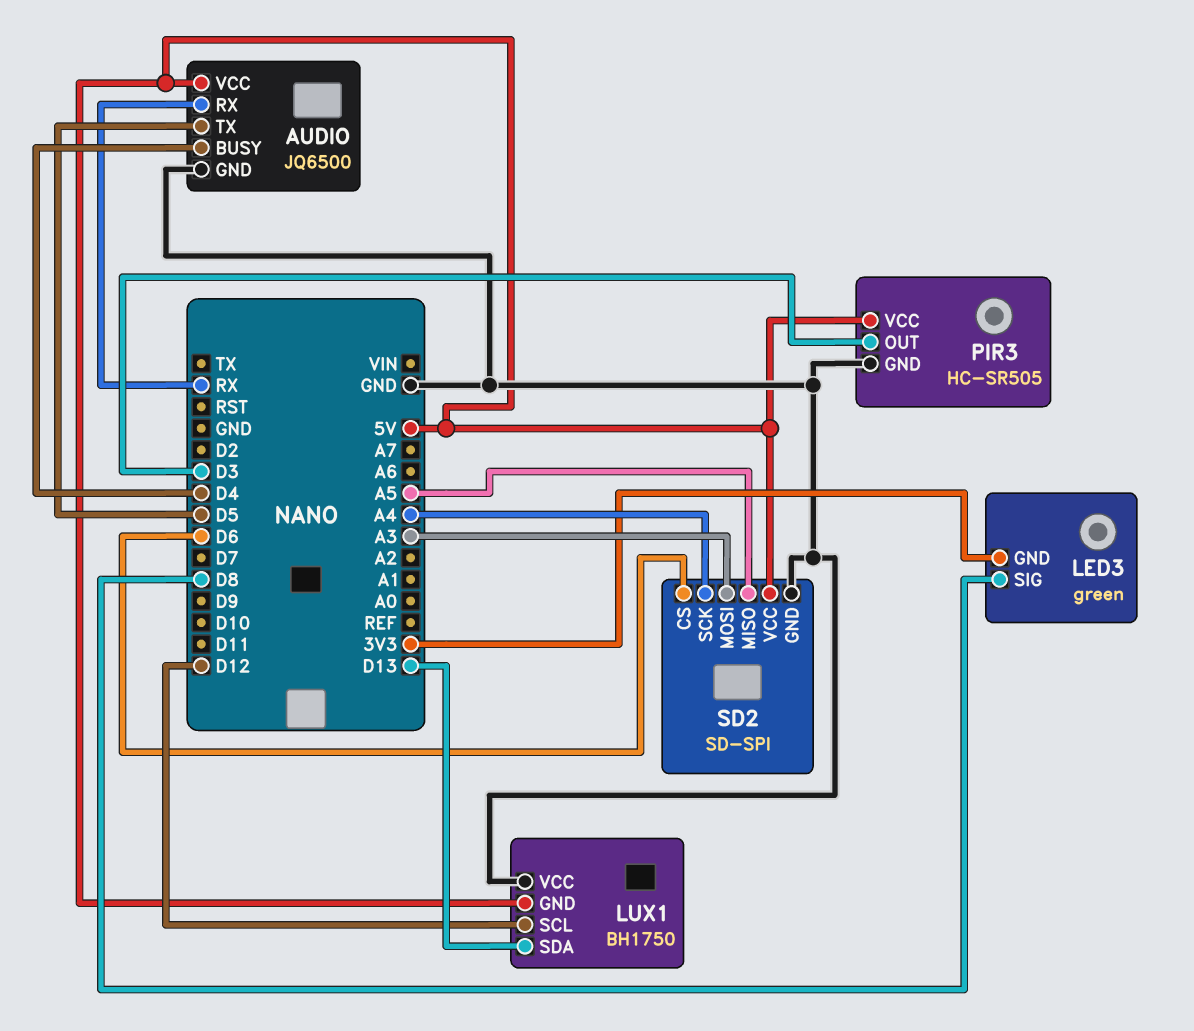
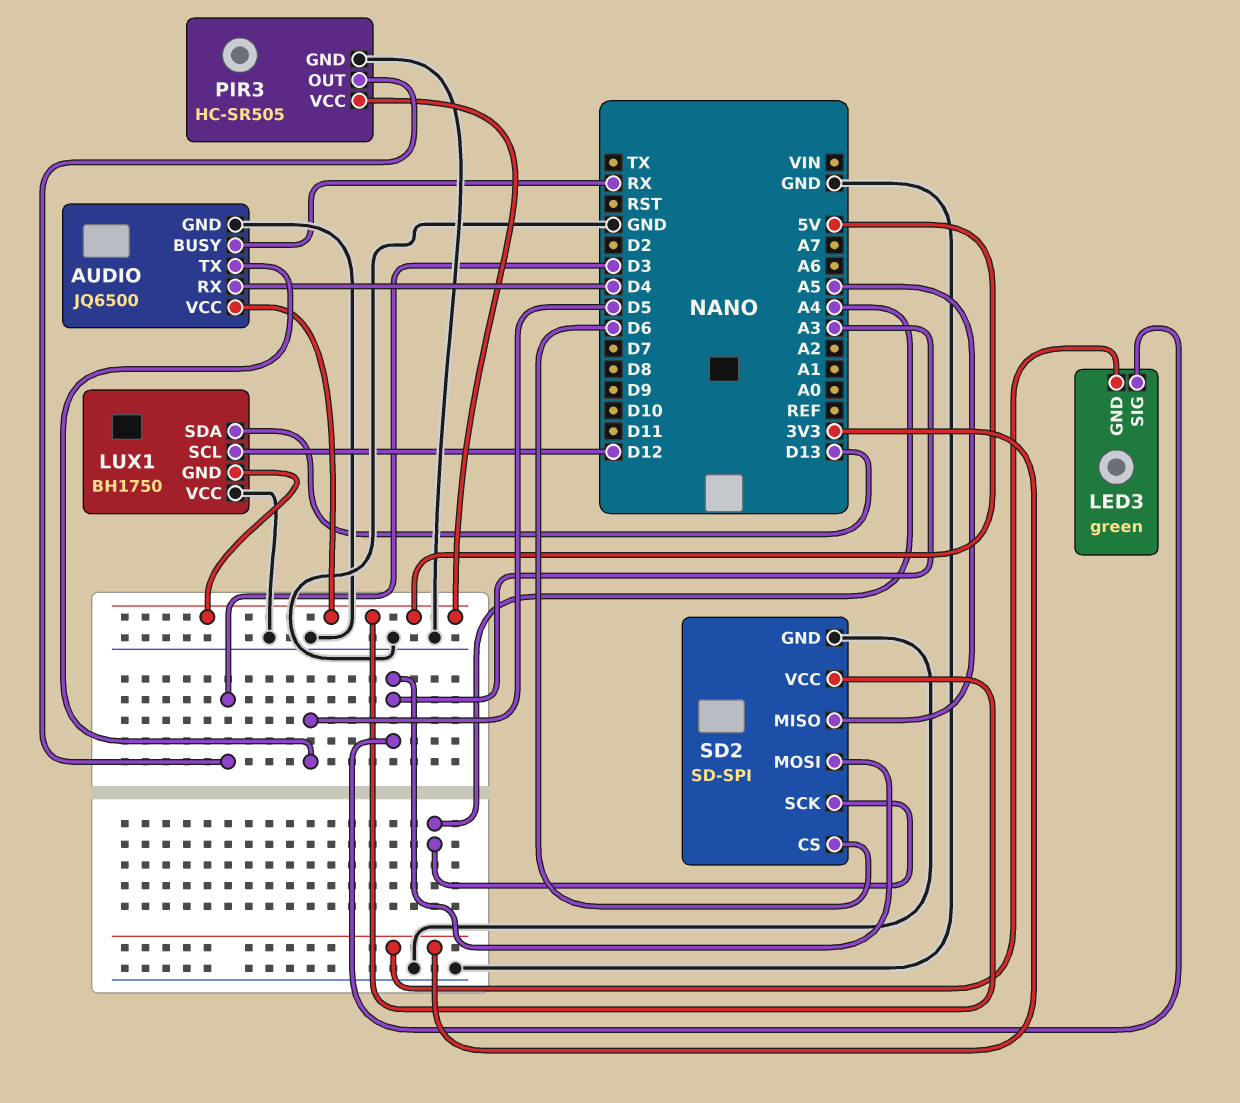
AUDIO pin BUSY: D4 -> RX
AUDIO pin RX: RX -> D4
LED3 pin SIG: D8 -> A3

